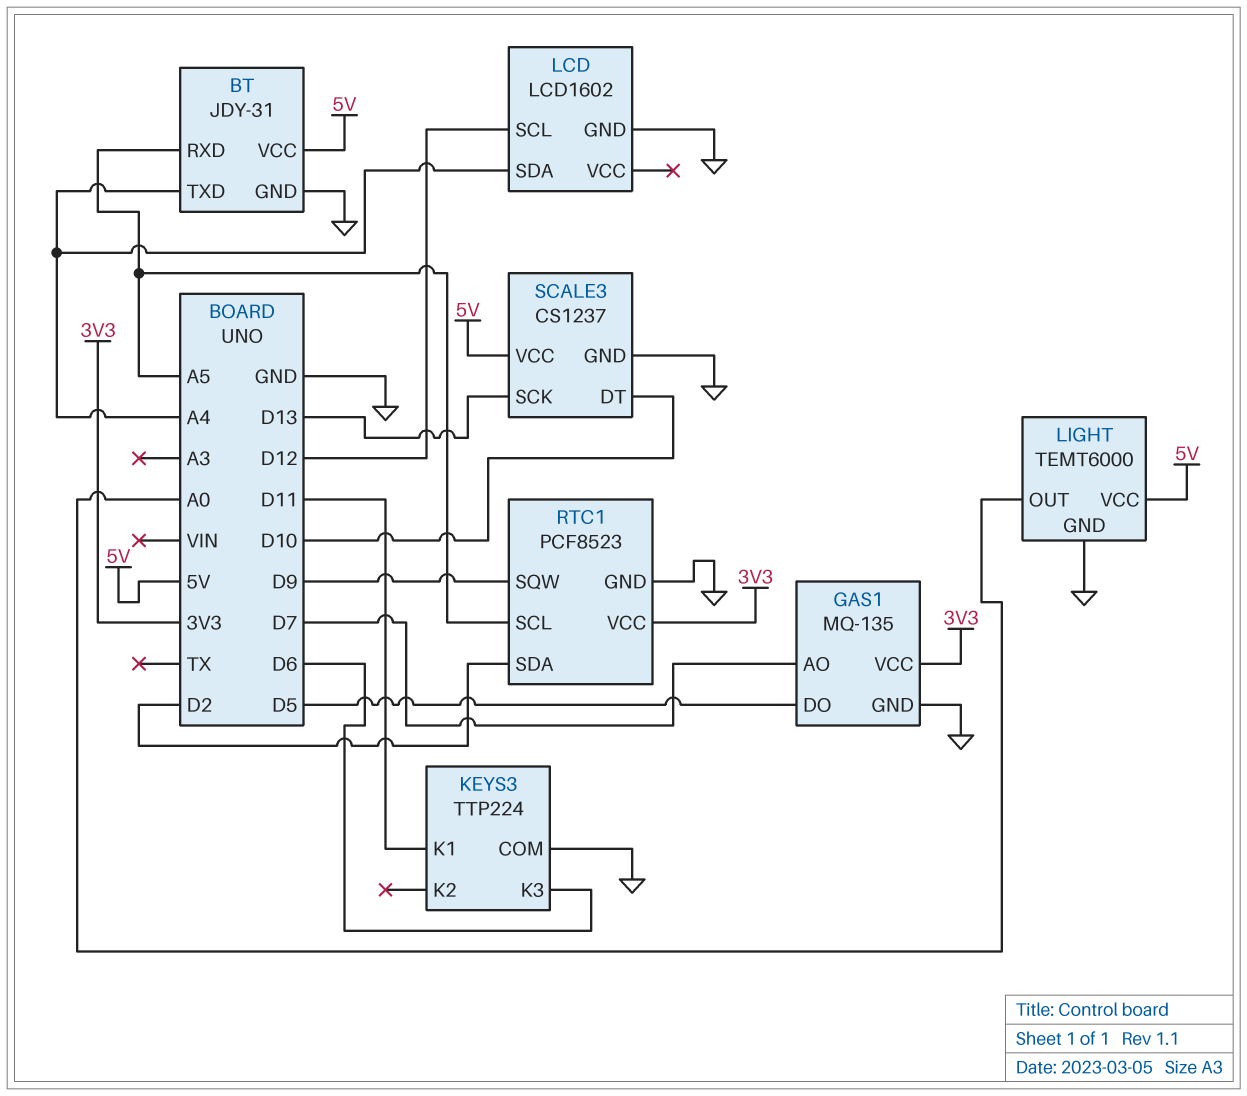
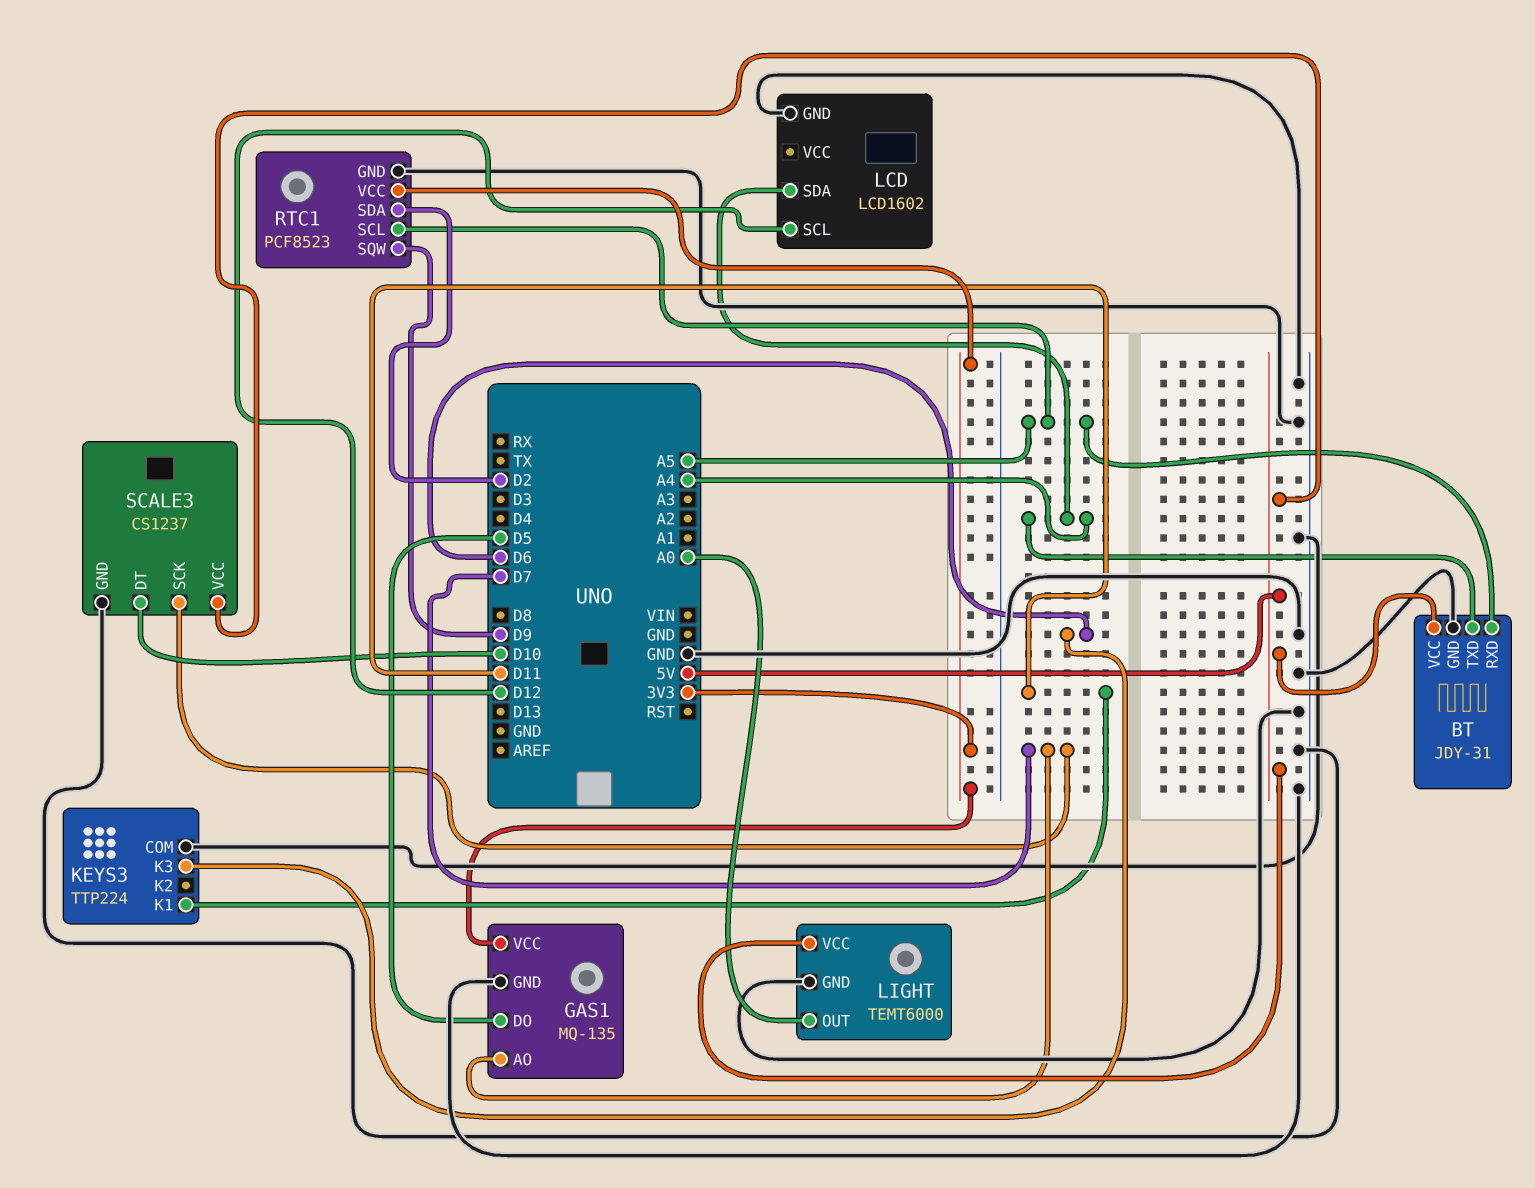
SCALE3 pin SCK: D13 -> D7

